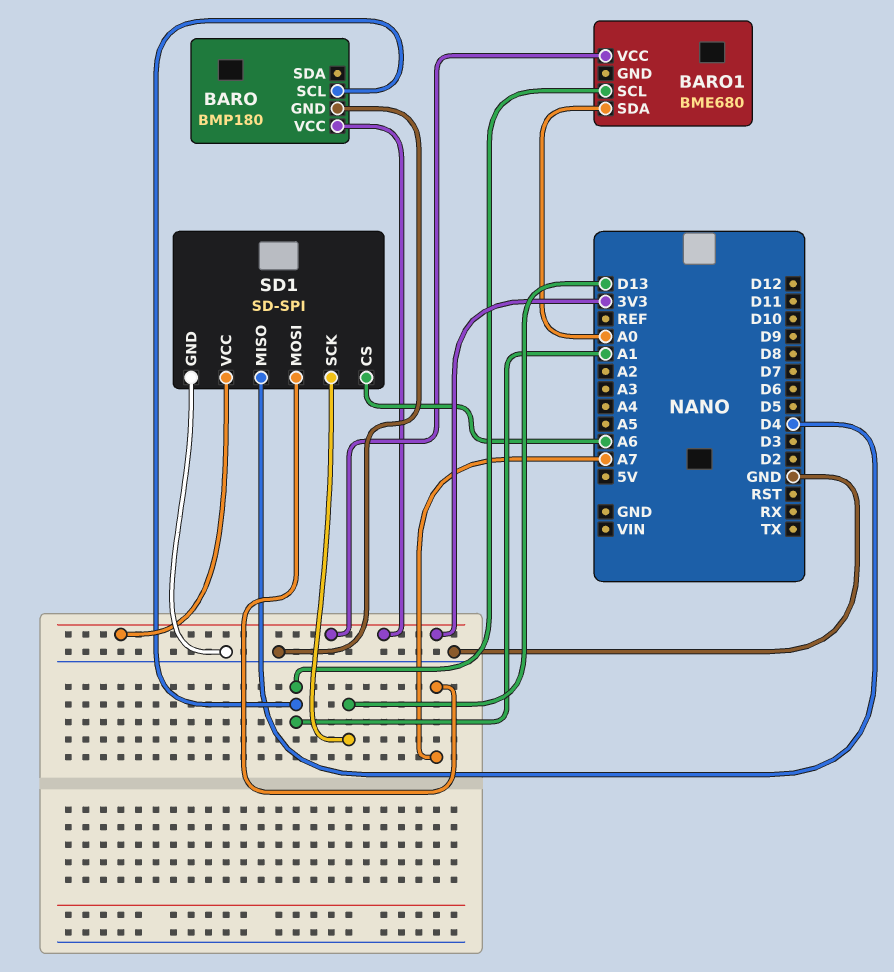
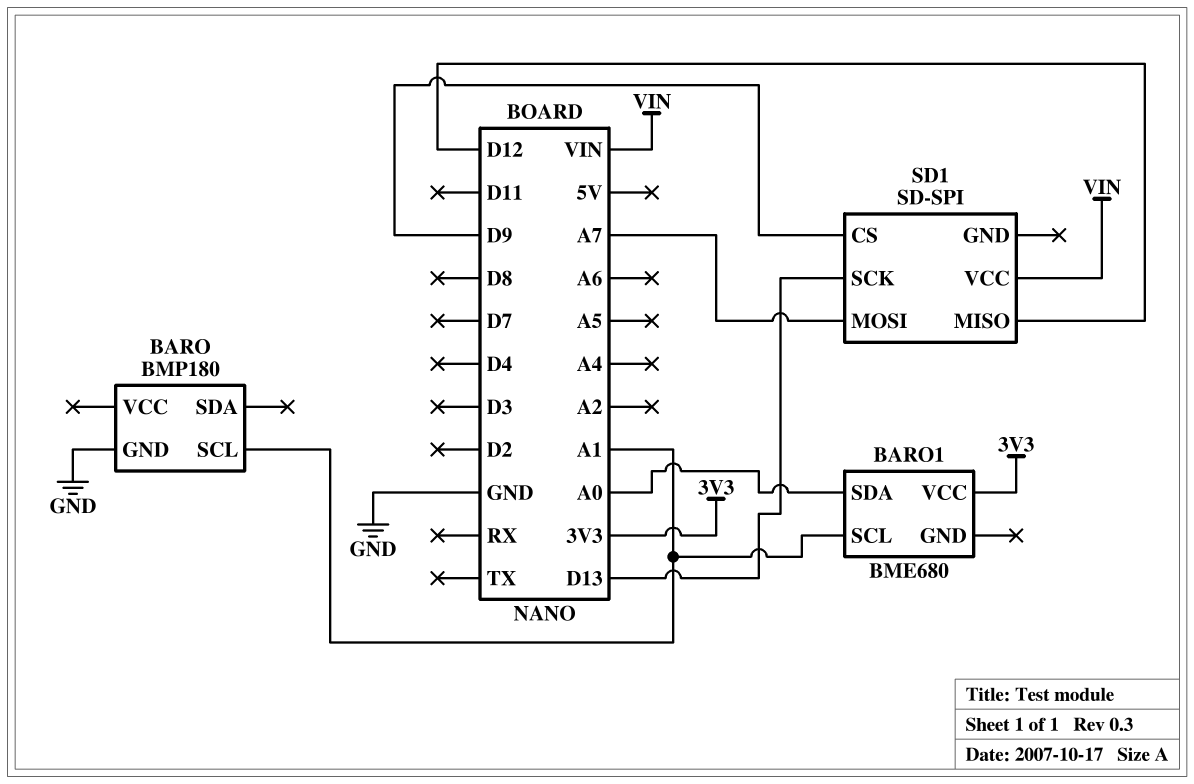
BARO pin VCC: 3V3 -> none
SD1 pin CS: A6 -> D9
SD1 pin GND: GND -> none
SD1 pin MISO: D4 -> D12
SD1 pin VCC: 3V3 -> VIN

